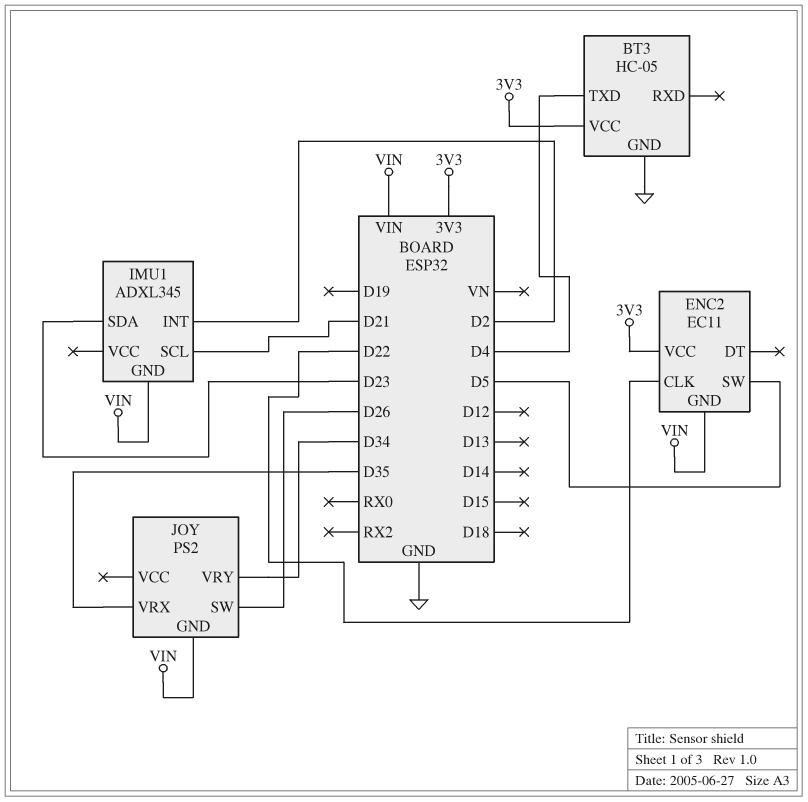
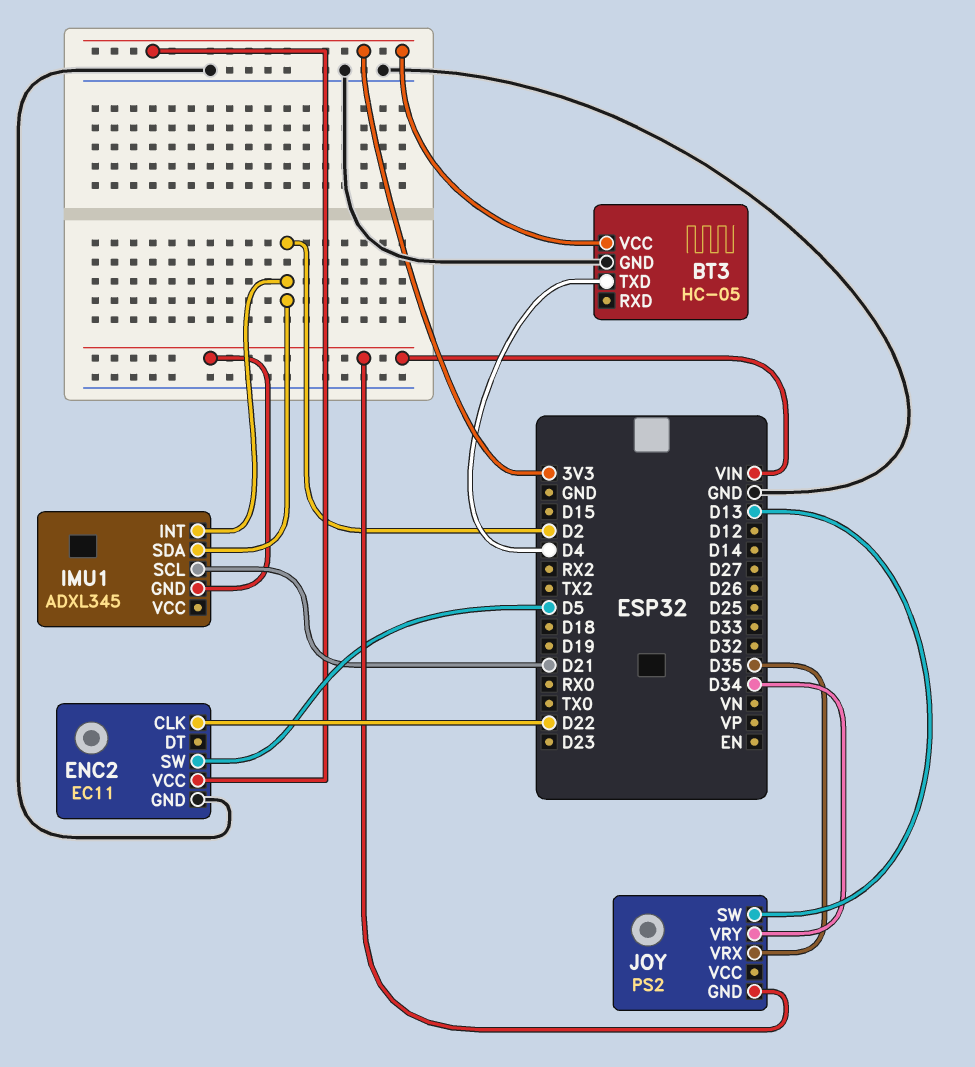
ENC2 pin GND: VIN -> GND
IMU1 pin SDA: D23 -> D2
JOY pin SW: D26 -> D13

